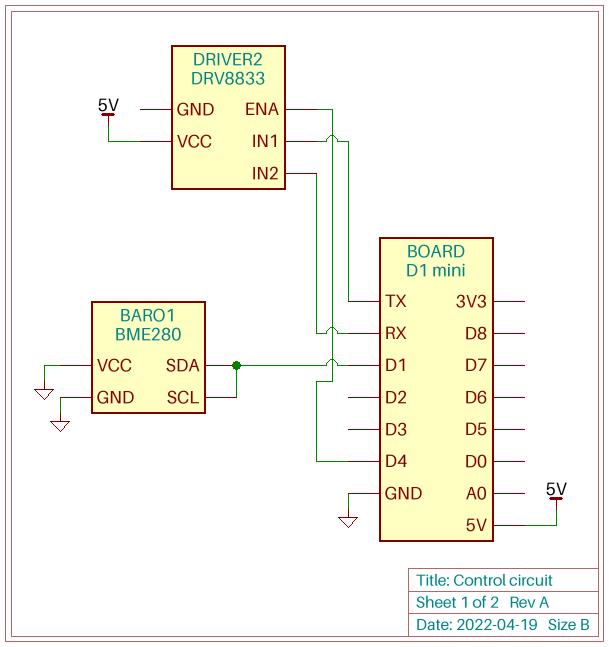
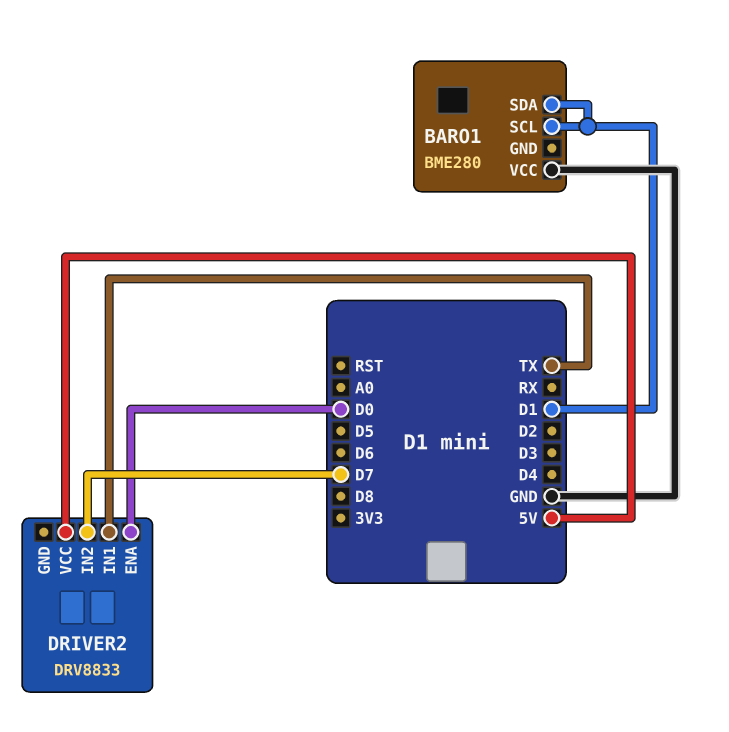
BARO1 pin GND: GND -> none
DRIVER2 pin ENA: D4 -> D0
DRIVER2 pin IN2: RX -> D7

